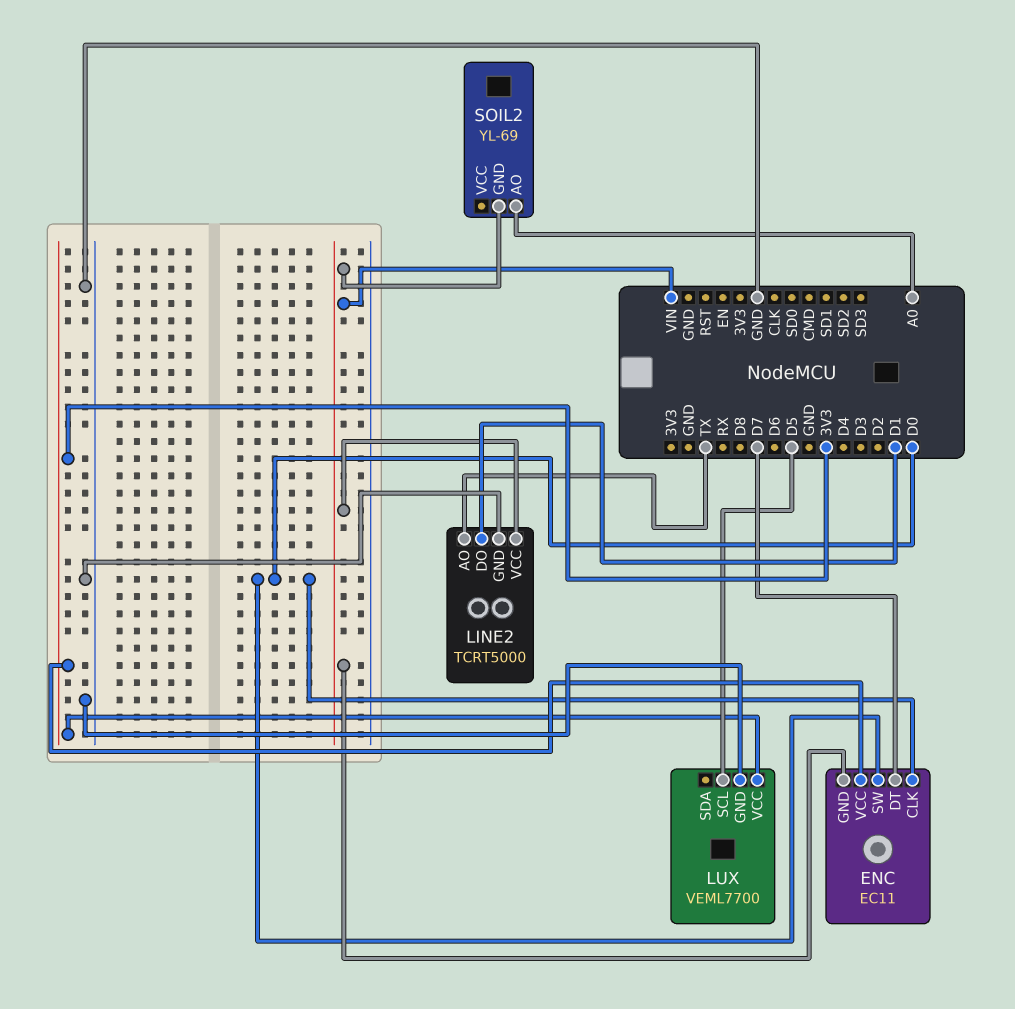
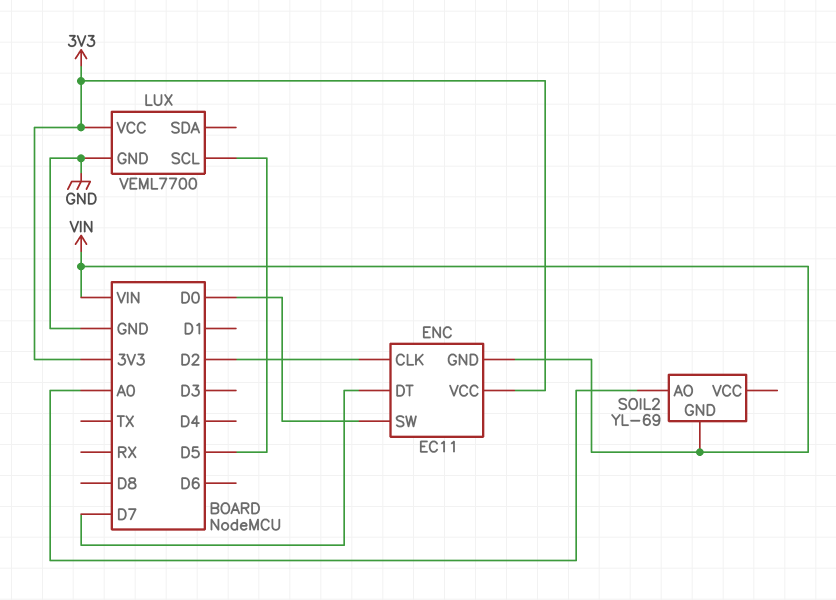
ENC pin CLK: D0 -> D2
LINE2: TCRT5000 -> none
LINE2 pin AO: TX -> none
LINE2 pin DO: D1 -> none
LINE2 pin GND: GND -> none
LINE2 pin VCC: VIN -> none

